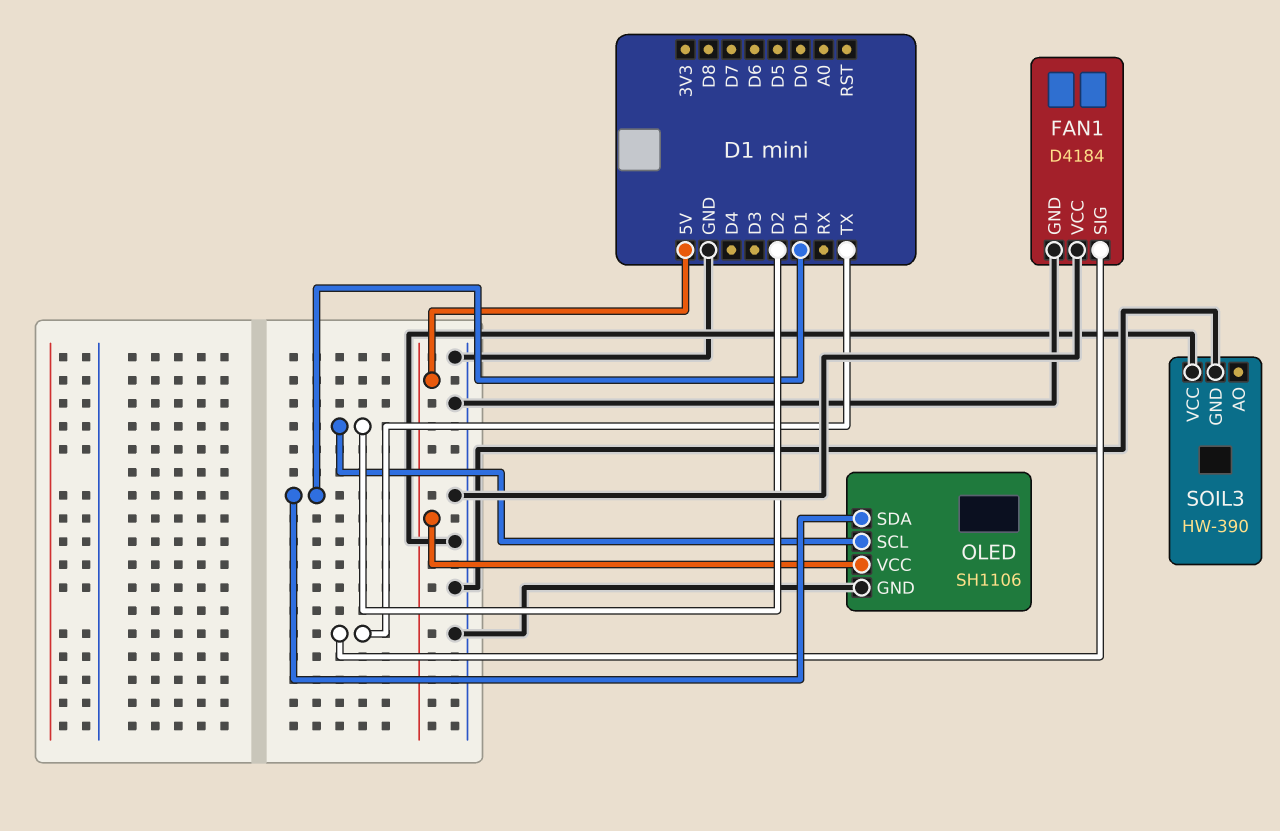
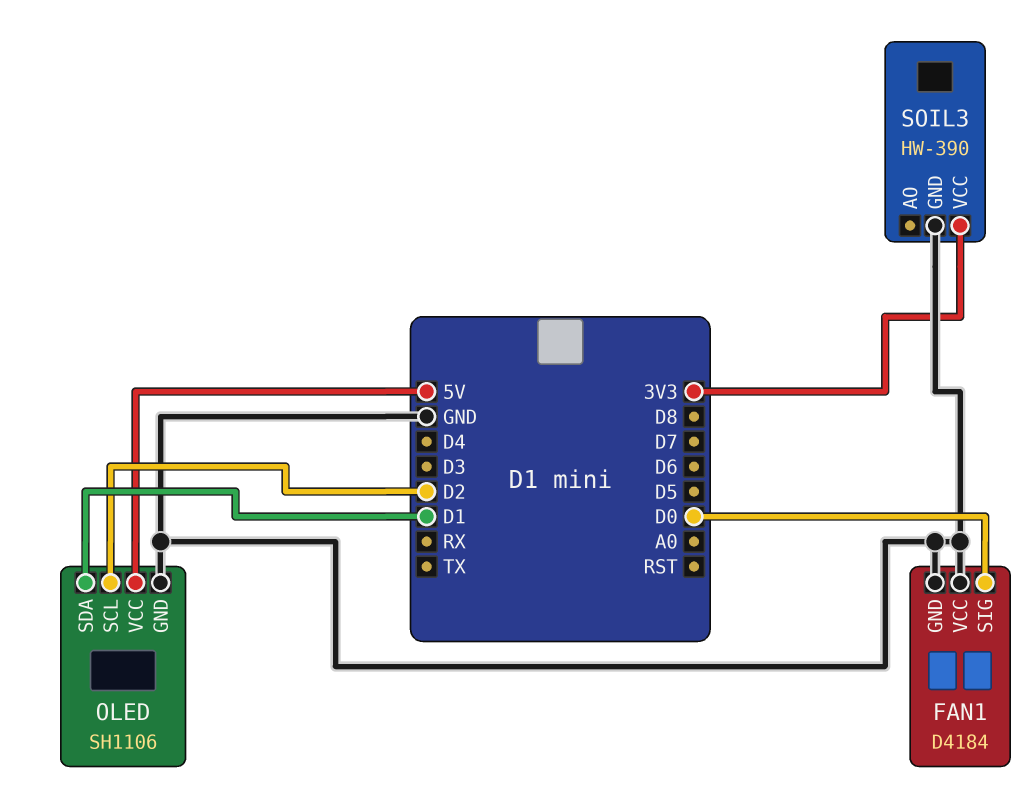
FAN1 pin SIG: TX -> D0
SOIL3 pin VCC: GND -> 3V3

